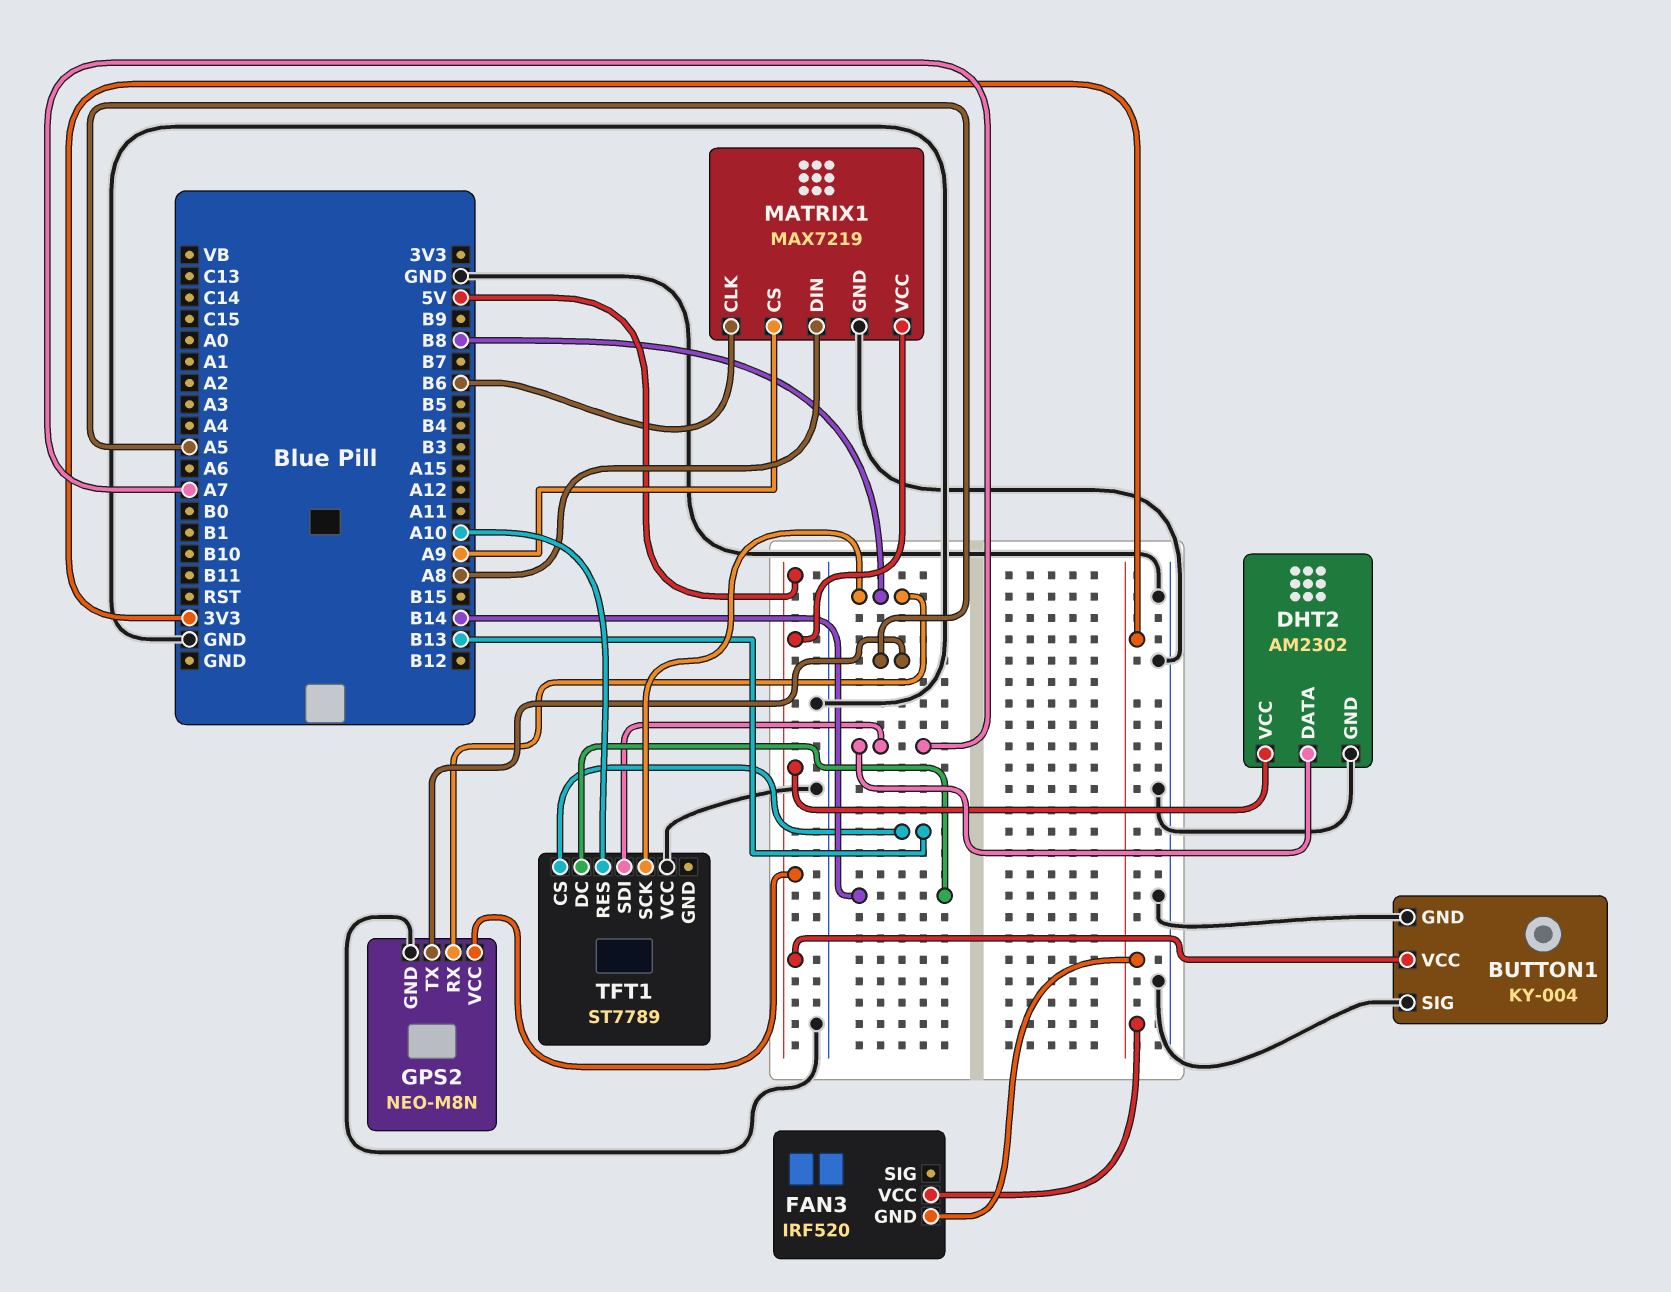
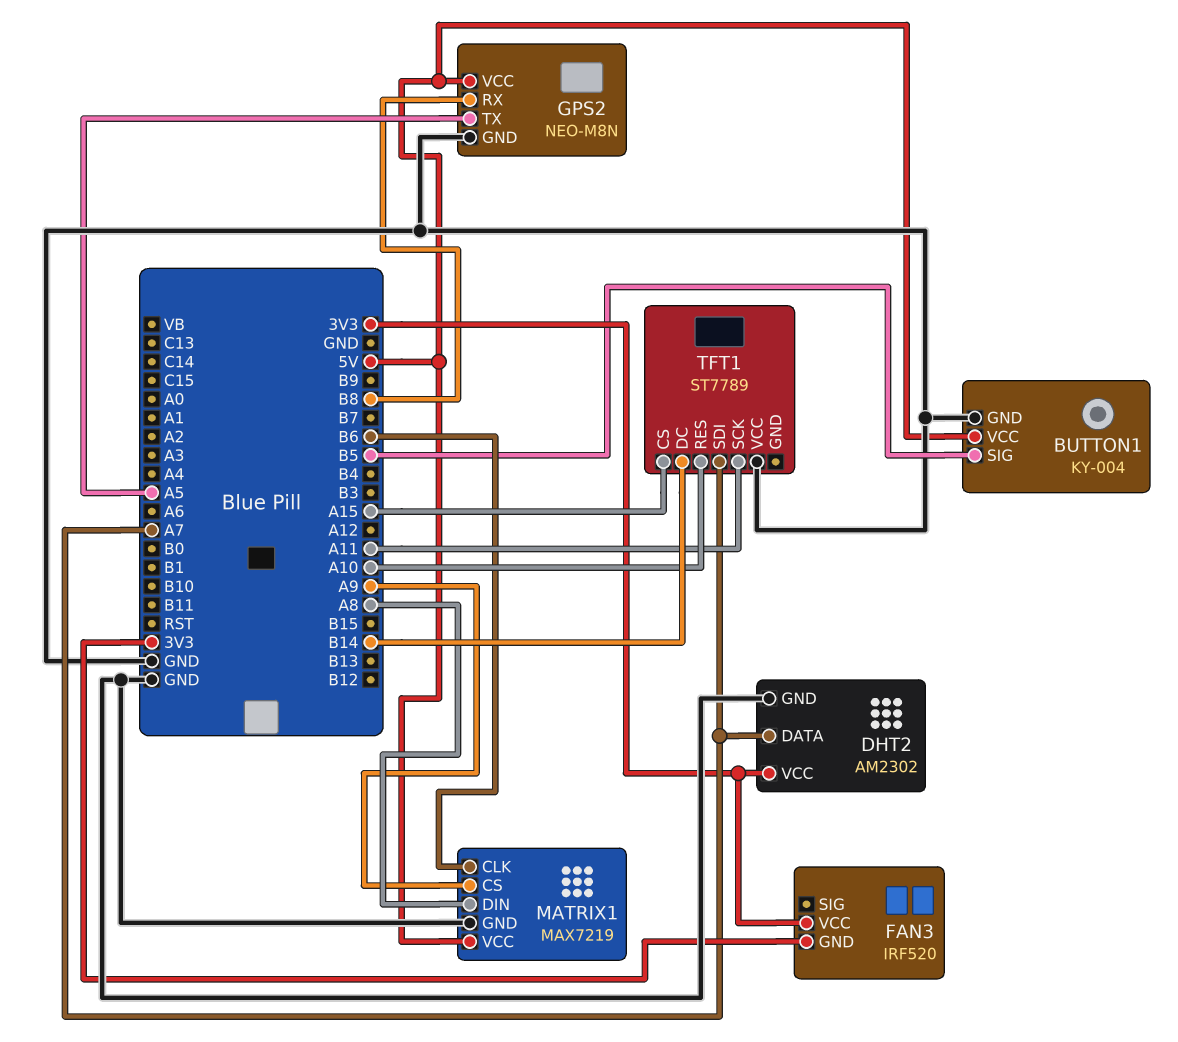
BUTTON1 pin SIG: GND -> B5
DHT2 pin VCC: 5V -> 3V3
TFT1 pin CS: B13 -> A15
TFT1 pin SCK: B8 -> A11

